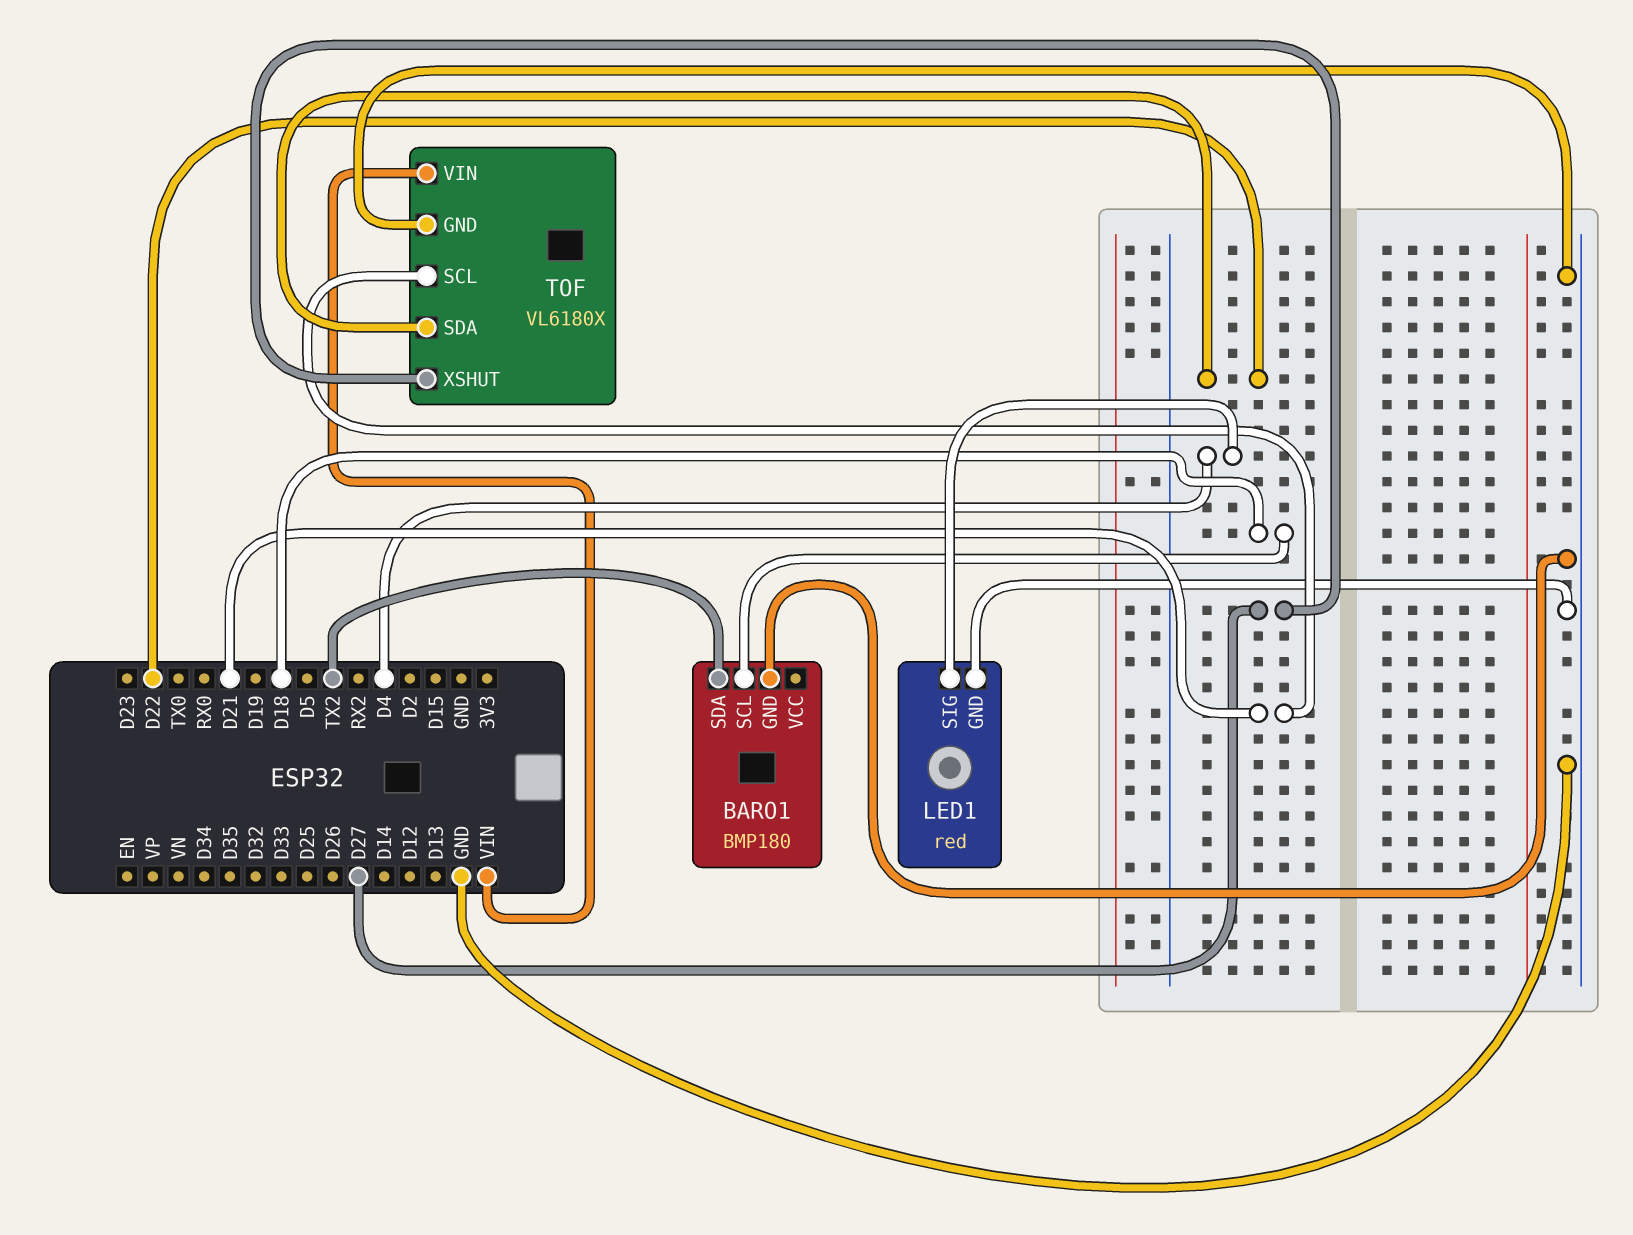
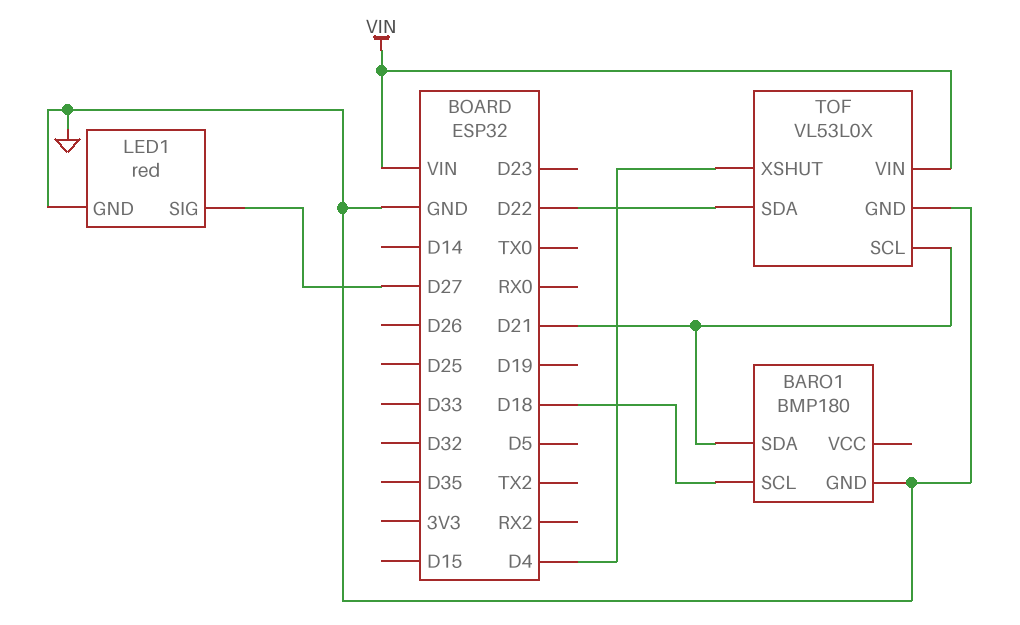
BARO1 pin SDA: TX2 -> D21
LED1 pin SIG: D4 -> D27
TOF: VL6180X -> VL53L0X
TOF pin XSHUT: D27 -> D4

